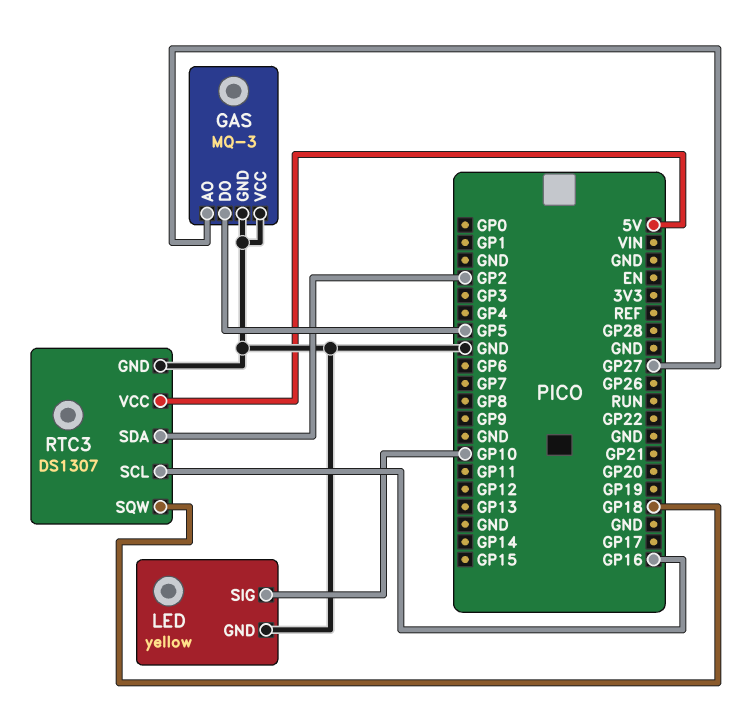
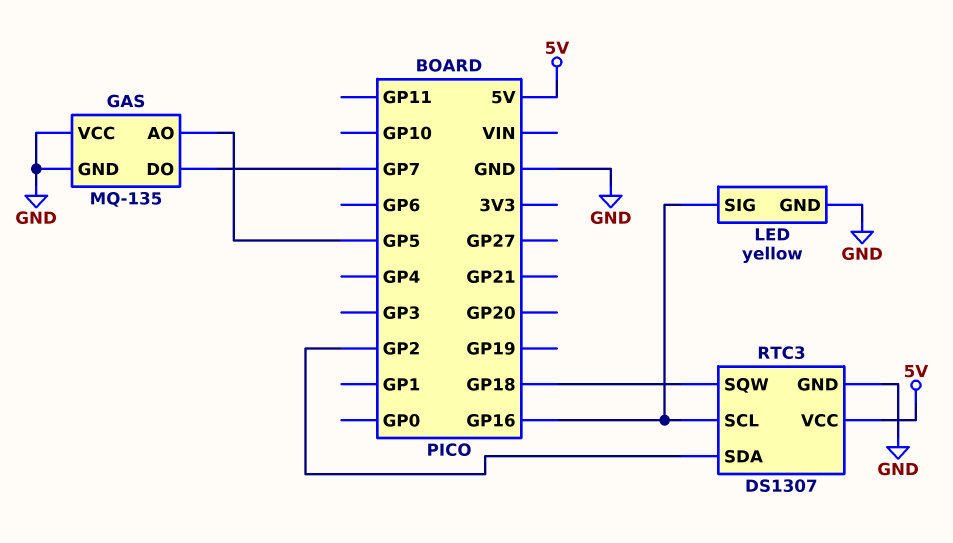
GAS: MQ-3 -> MQ-135
GAS pin AO: GP27 -> GP5
GAS pin DO: GP5 -> GP7
LED pin SIG: GP10 -> GP16

